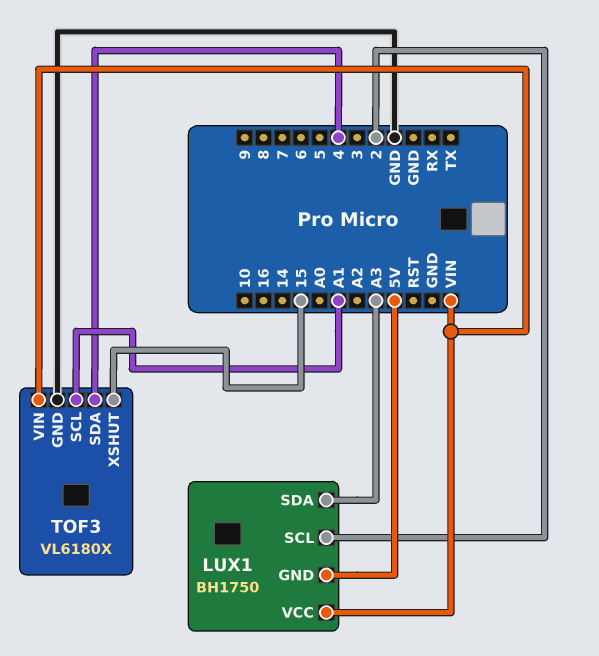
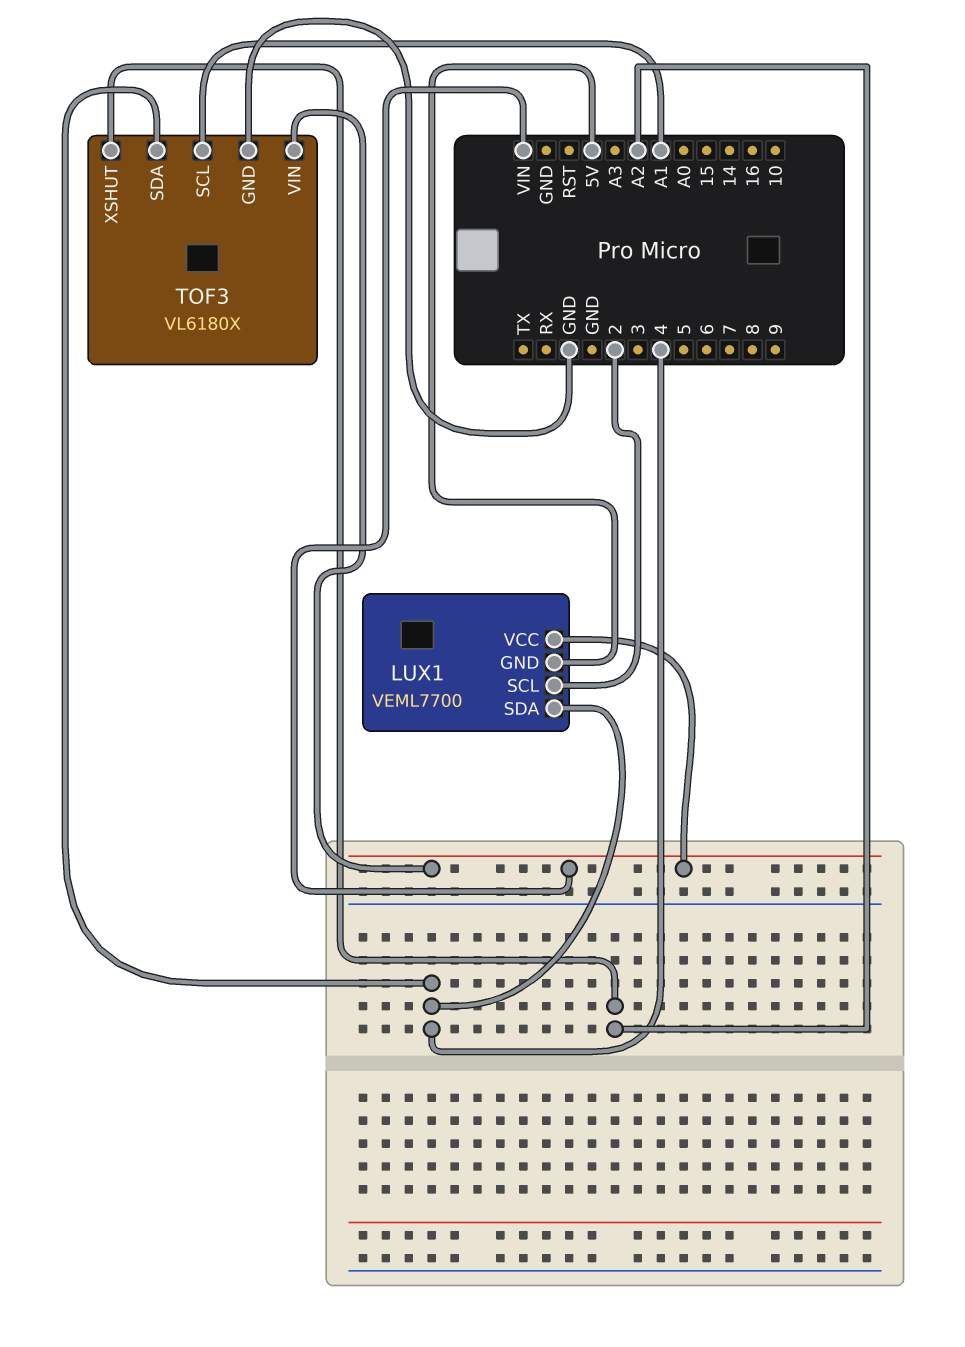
LUX1: BH1750 -> VEML7700
LUX1 pin SDA: A3 -> 4
TOF3 pin XSHUT: 15 -> A2

